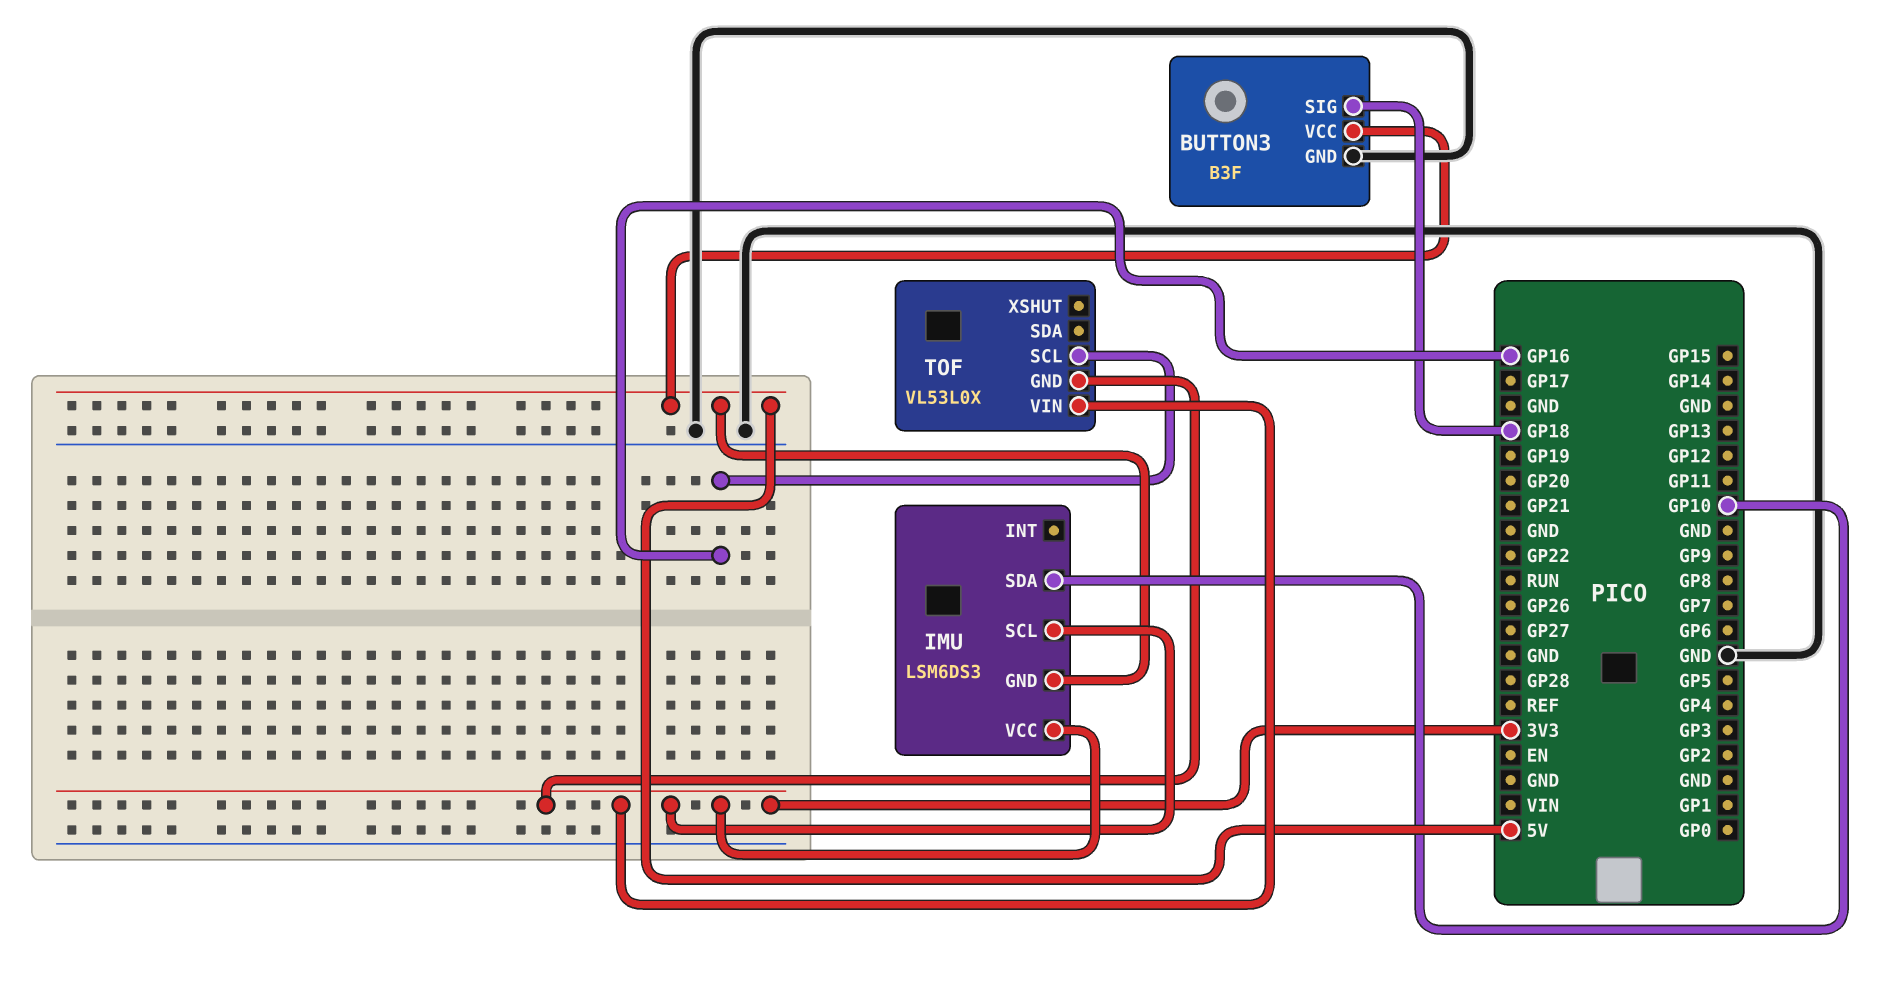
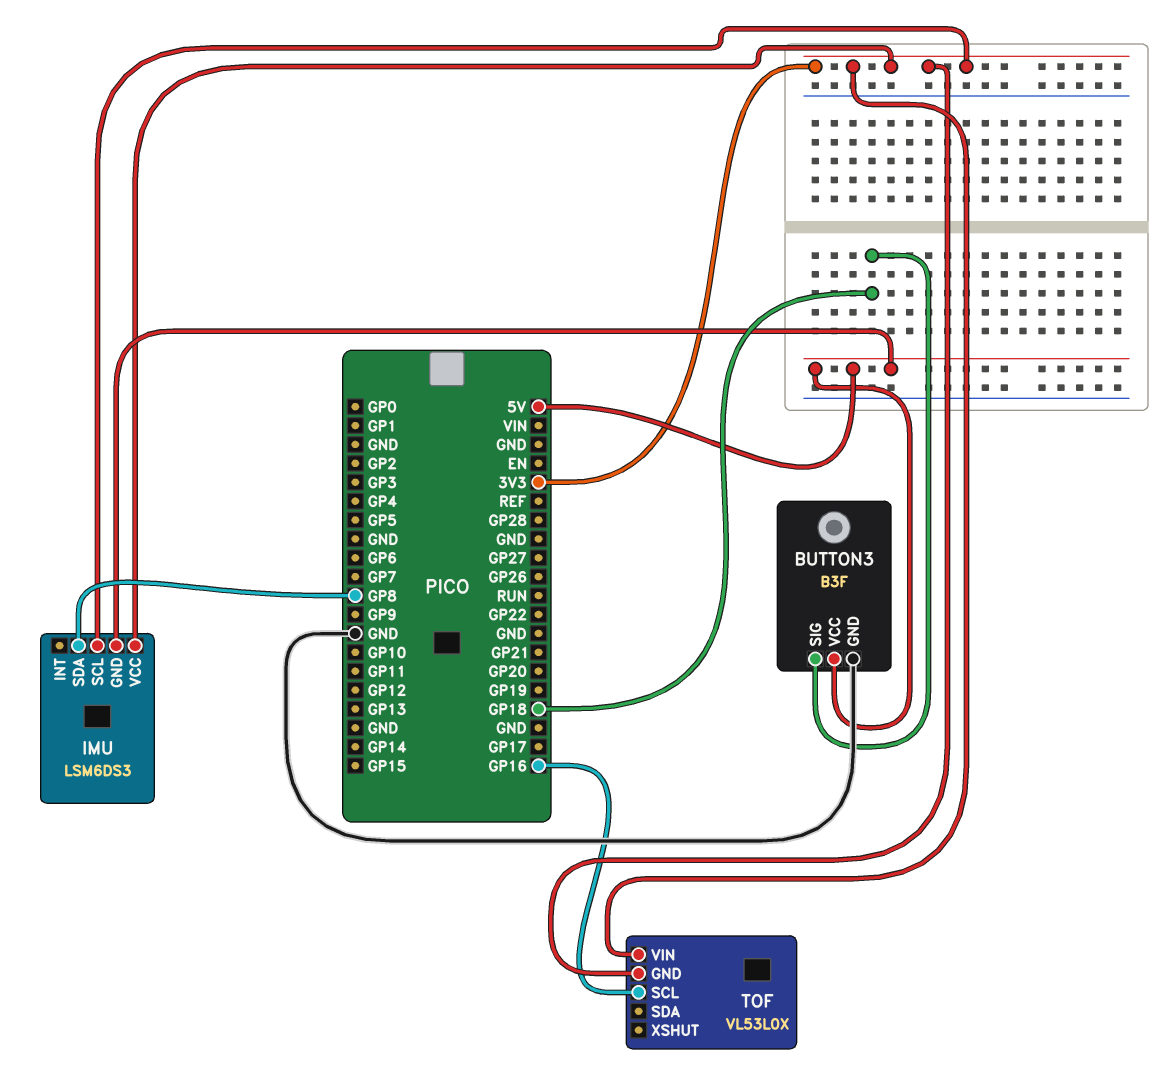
IMU pin SDA: GP10 -> GP8

